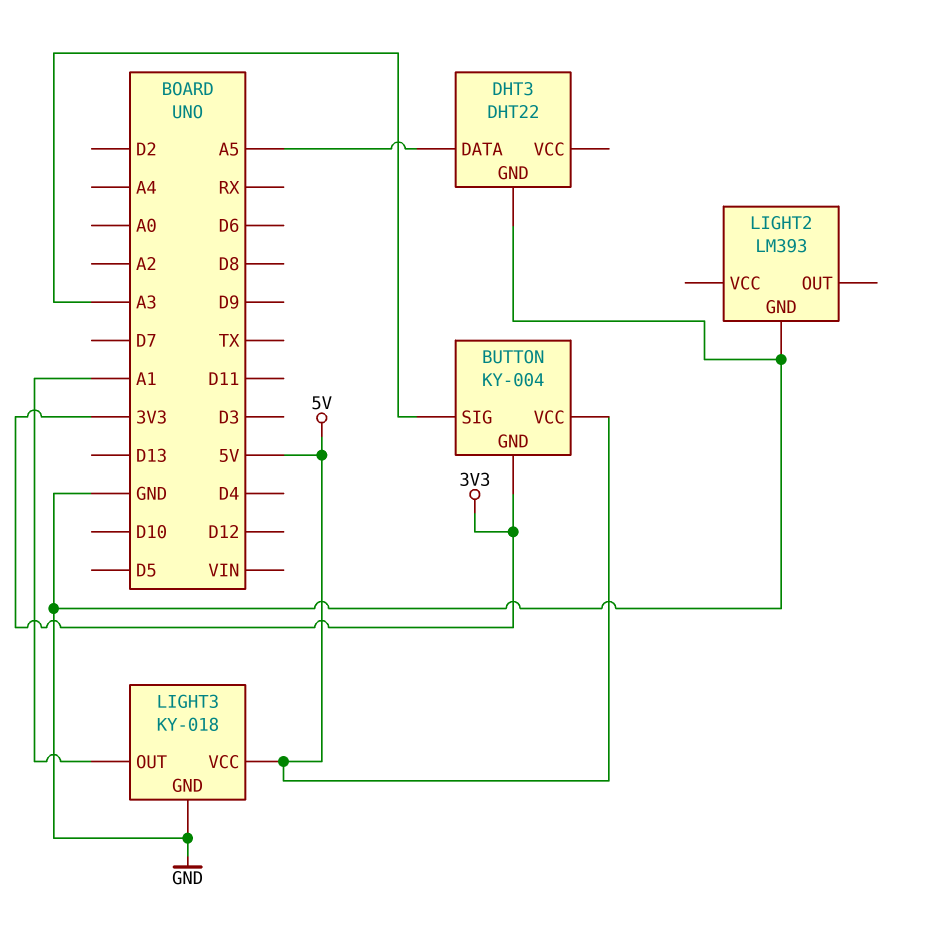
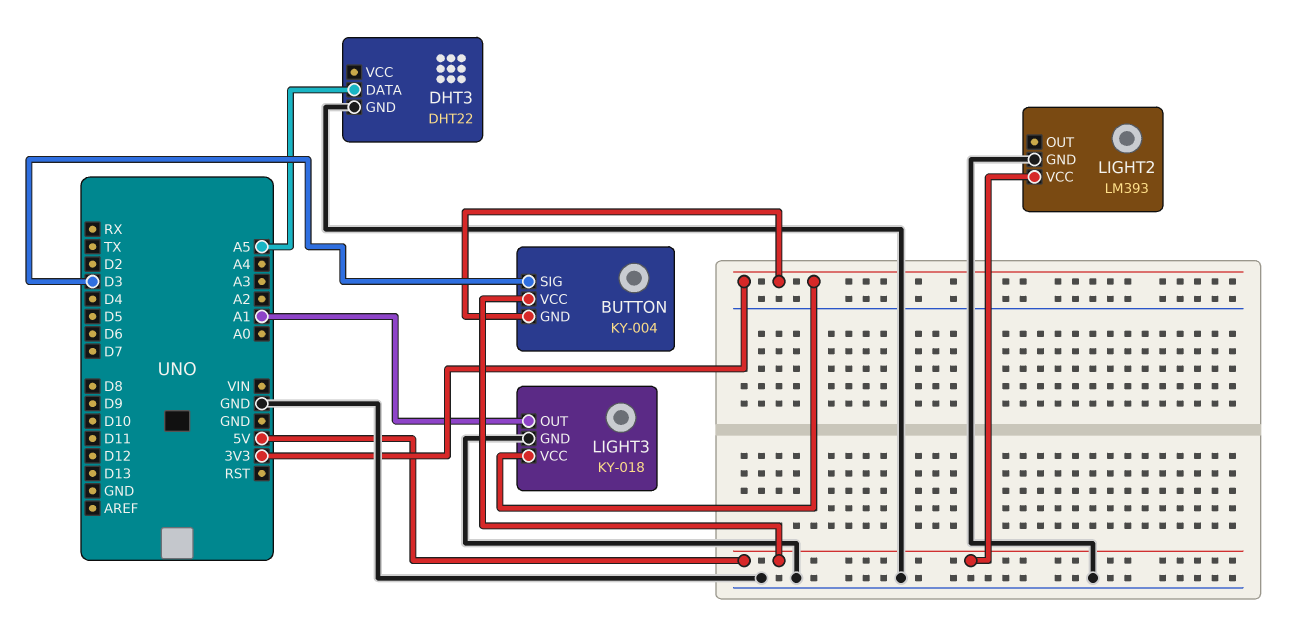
BUTTON pin SIG: A3 -> D3
LIGHT2 pin VCC: none -> 5V
LIGHT3 pin VCC: 5V -> 3V3

